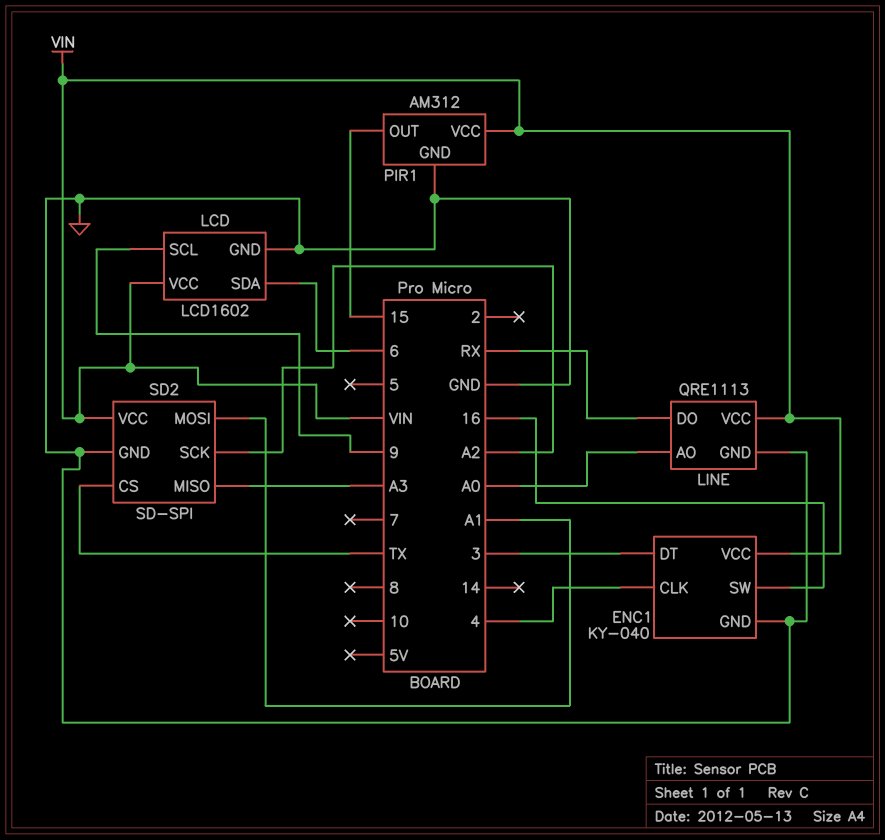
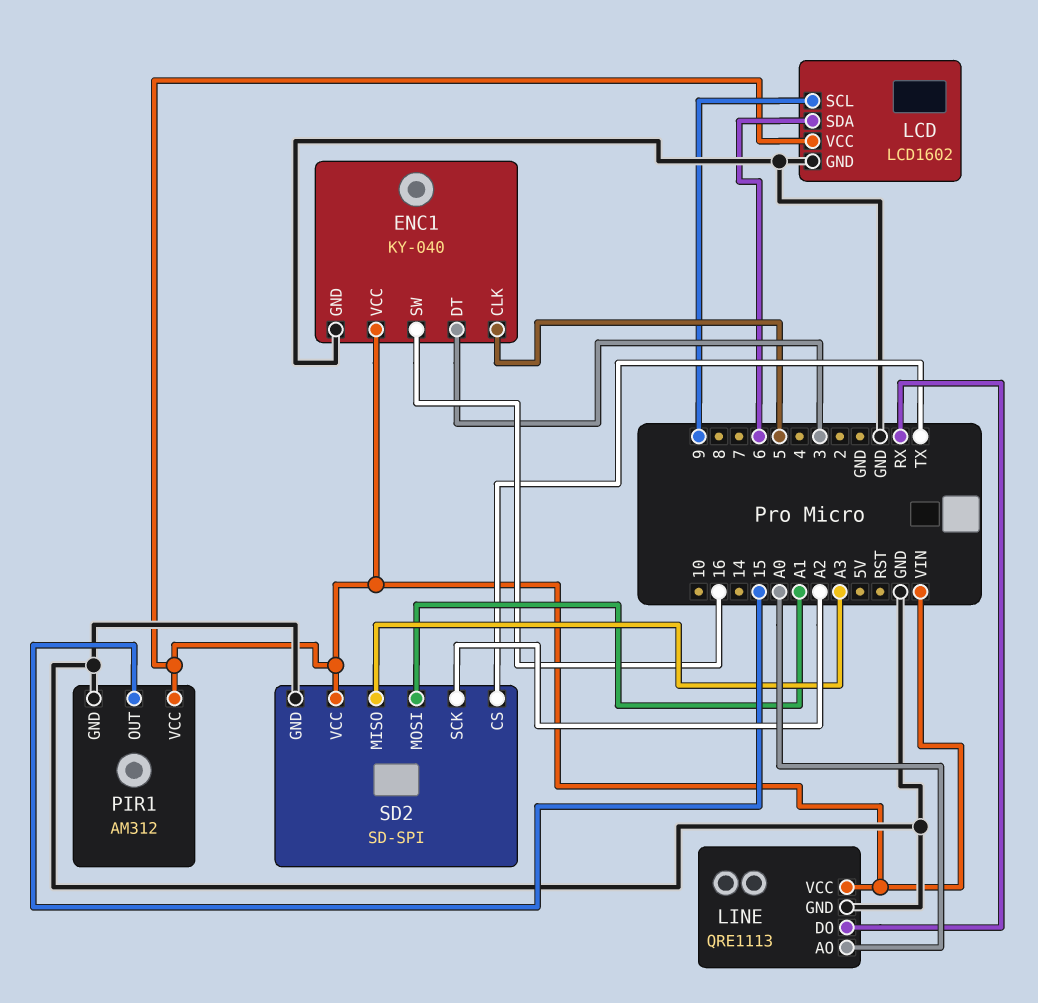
ENC1 pin CLK: 4 -> 5

